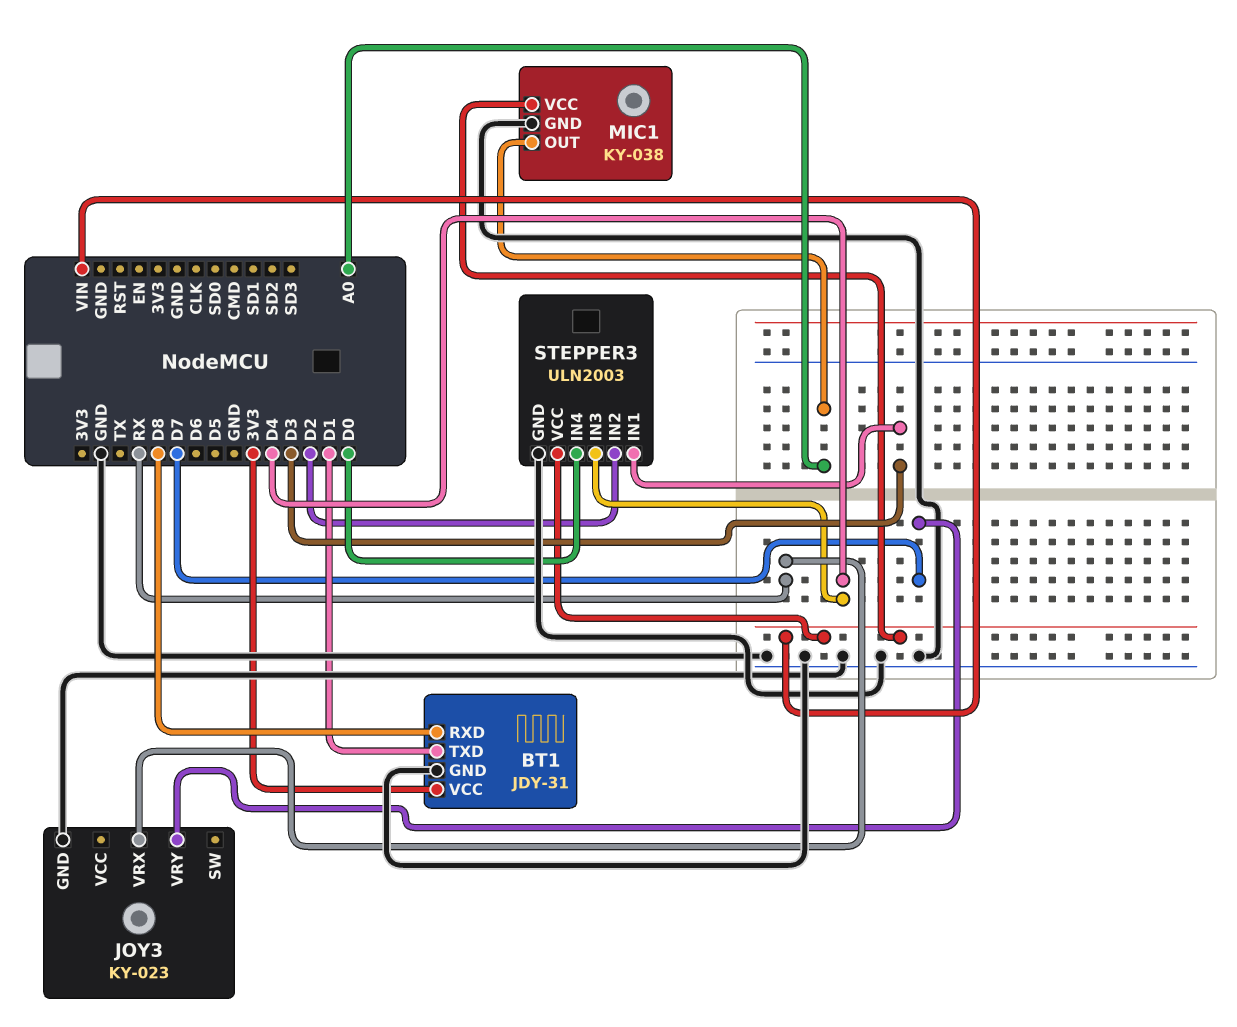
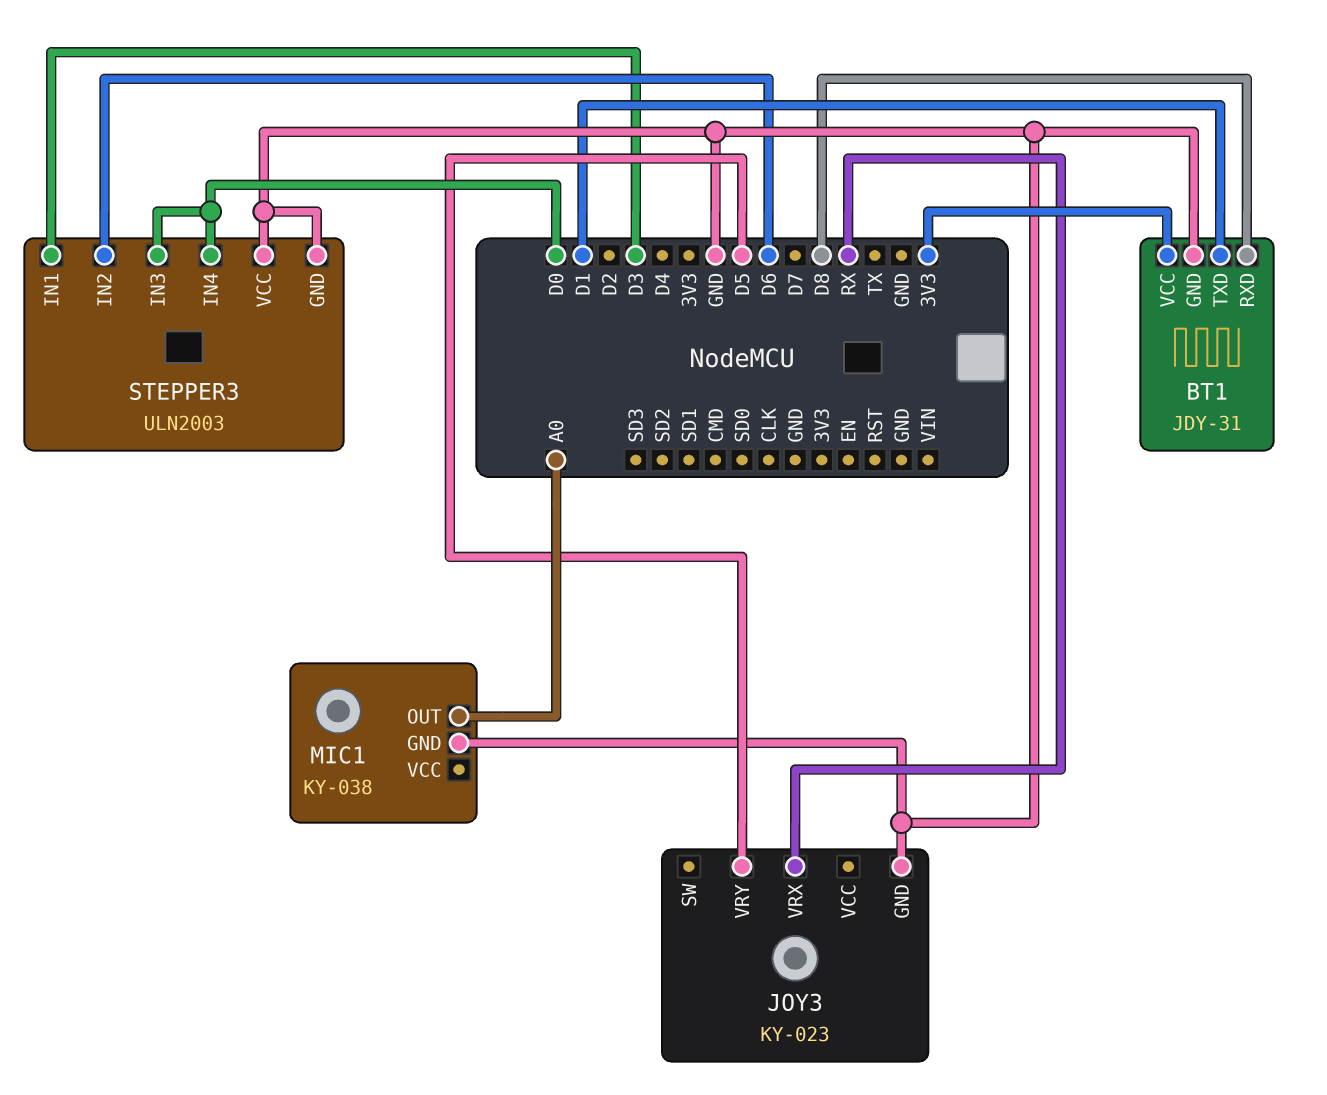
JOY3 pin VRY: D7 -> D5
MIC1 pin VCC: VIN -> none
STEPPER3 pin IN2: D2 -> D6
STEPPER3 pin IN3: D4 -> D0
STEPPER3 pin VCC: VIN -> GND

